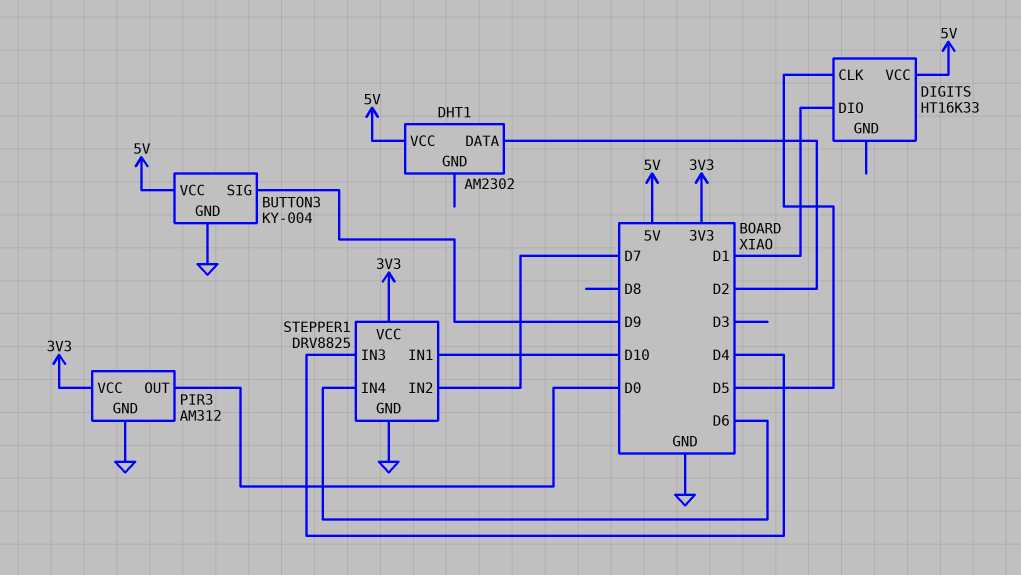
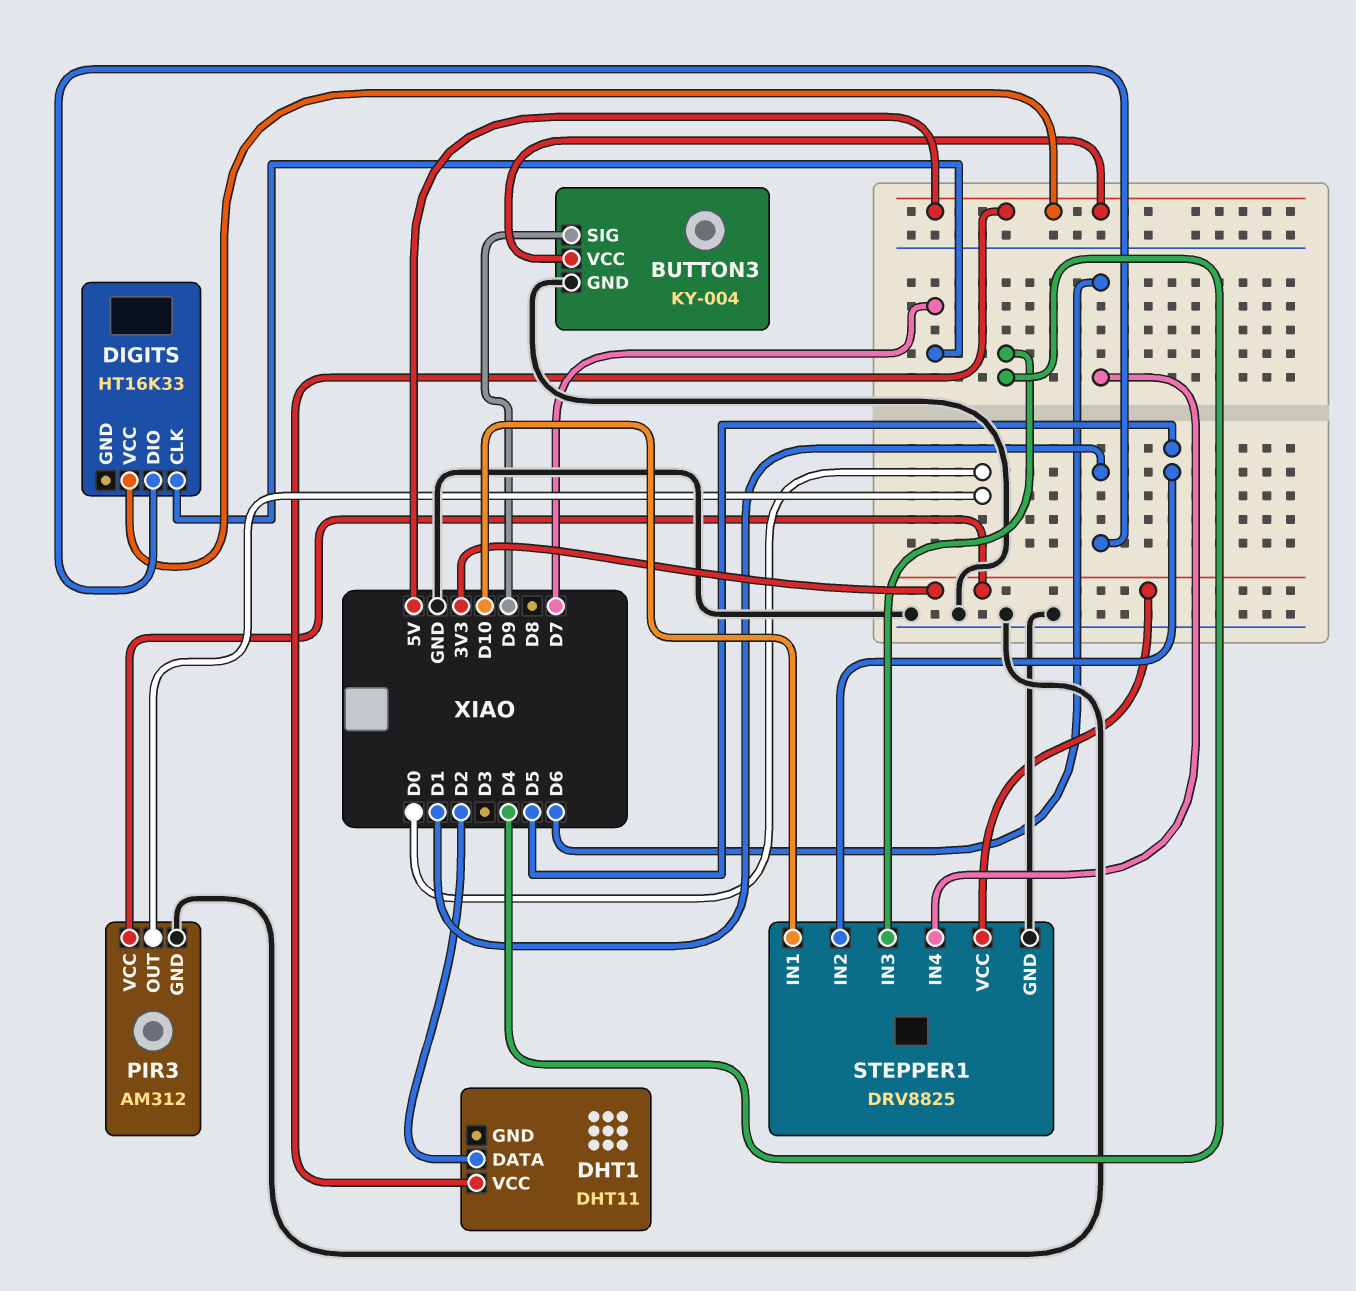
DHT1: AM2302 -> DHT11
DIGITS pin CLK: D5 -> D7
STEPPER1 pin IN2: D7 -> D5

